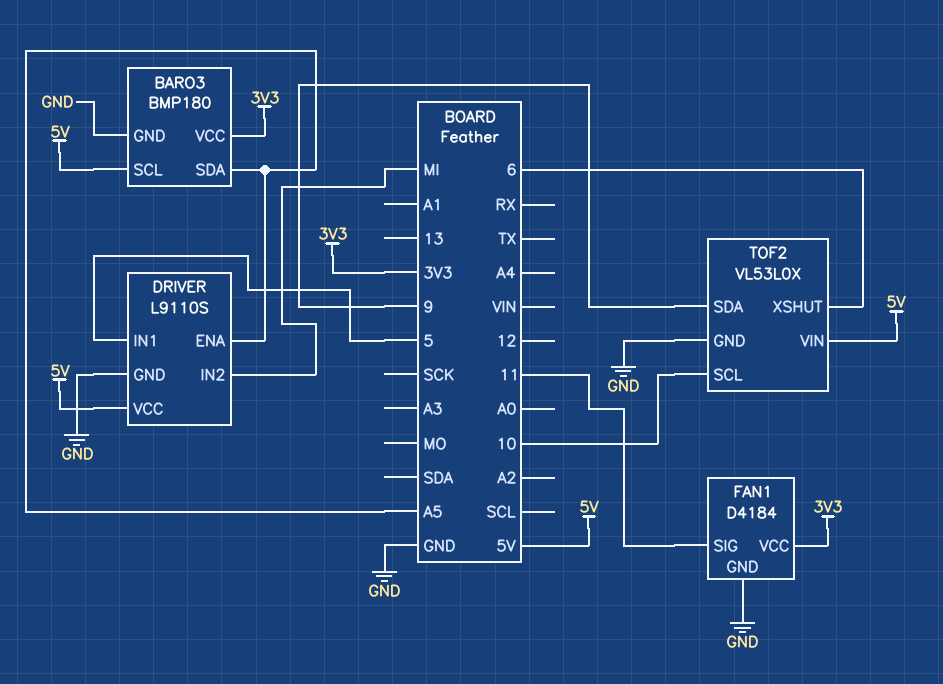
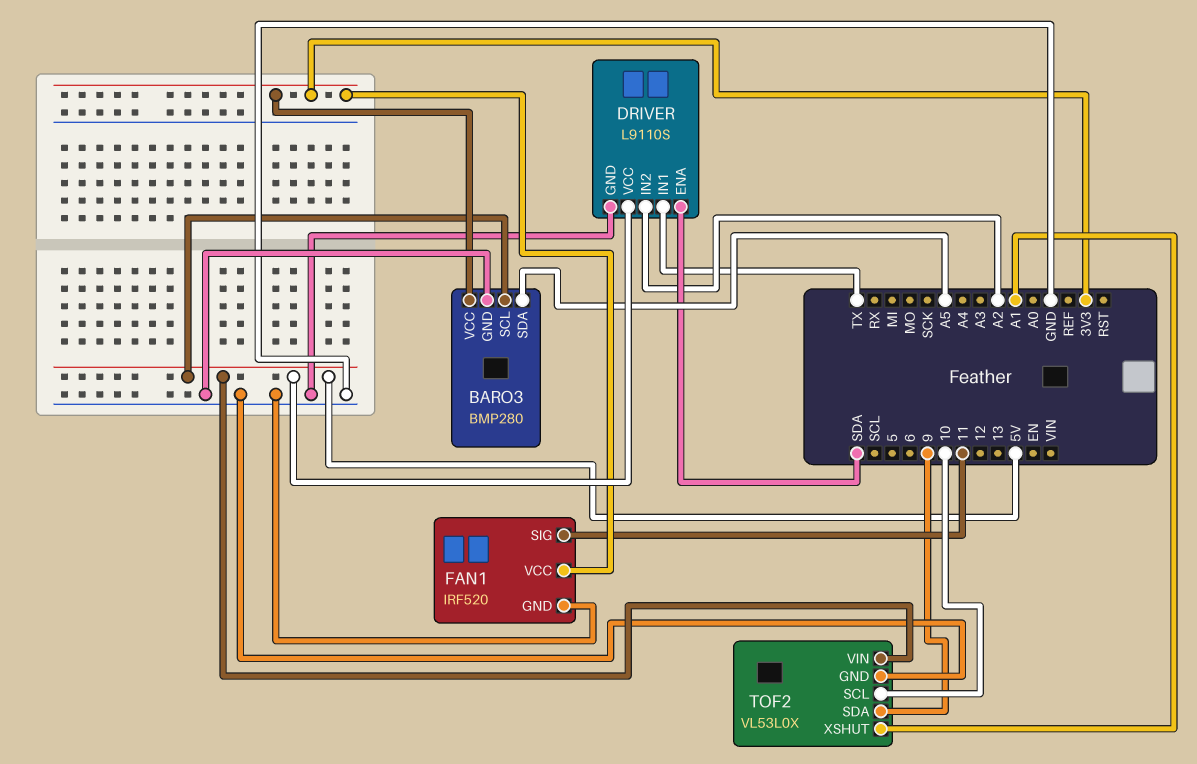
BARO3: BMP180 -> BMP280
DRIVER pin ENA: A5 -> SDA
DRIVER pin IN1: 5 -> TX
DRIVER pin IN2: MI -> A2
FAN1: D4184 -> IRF520
TOF2 pin XSHUT: 6 -> A1

